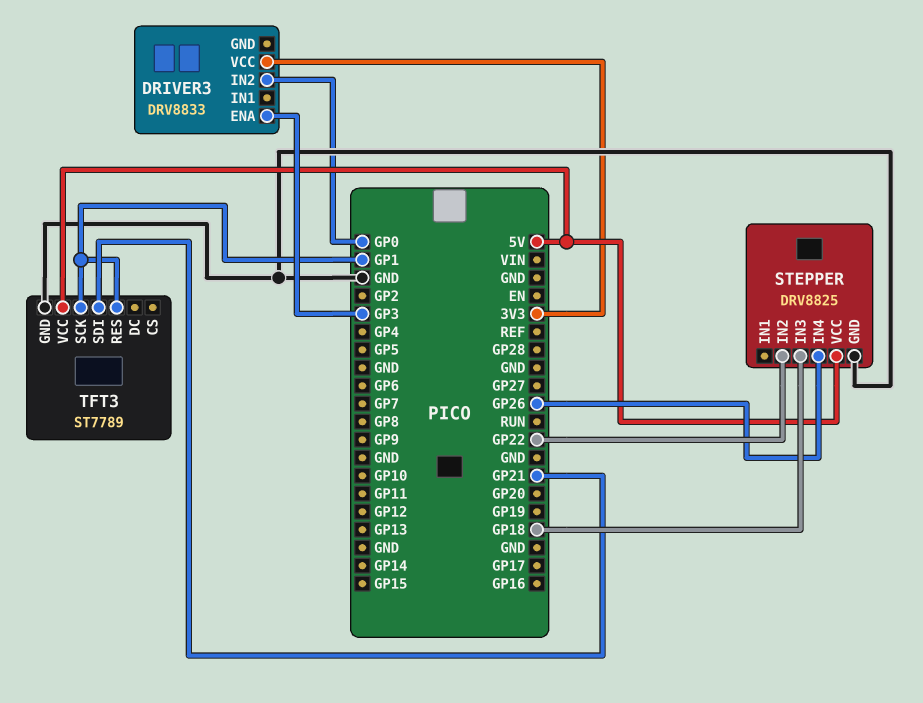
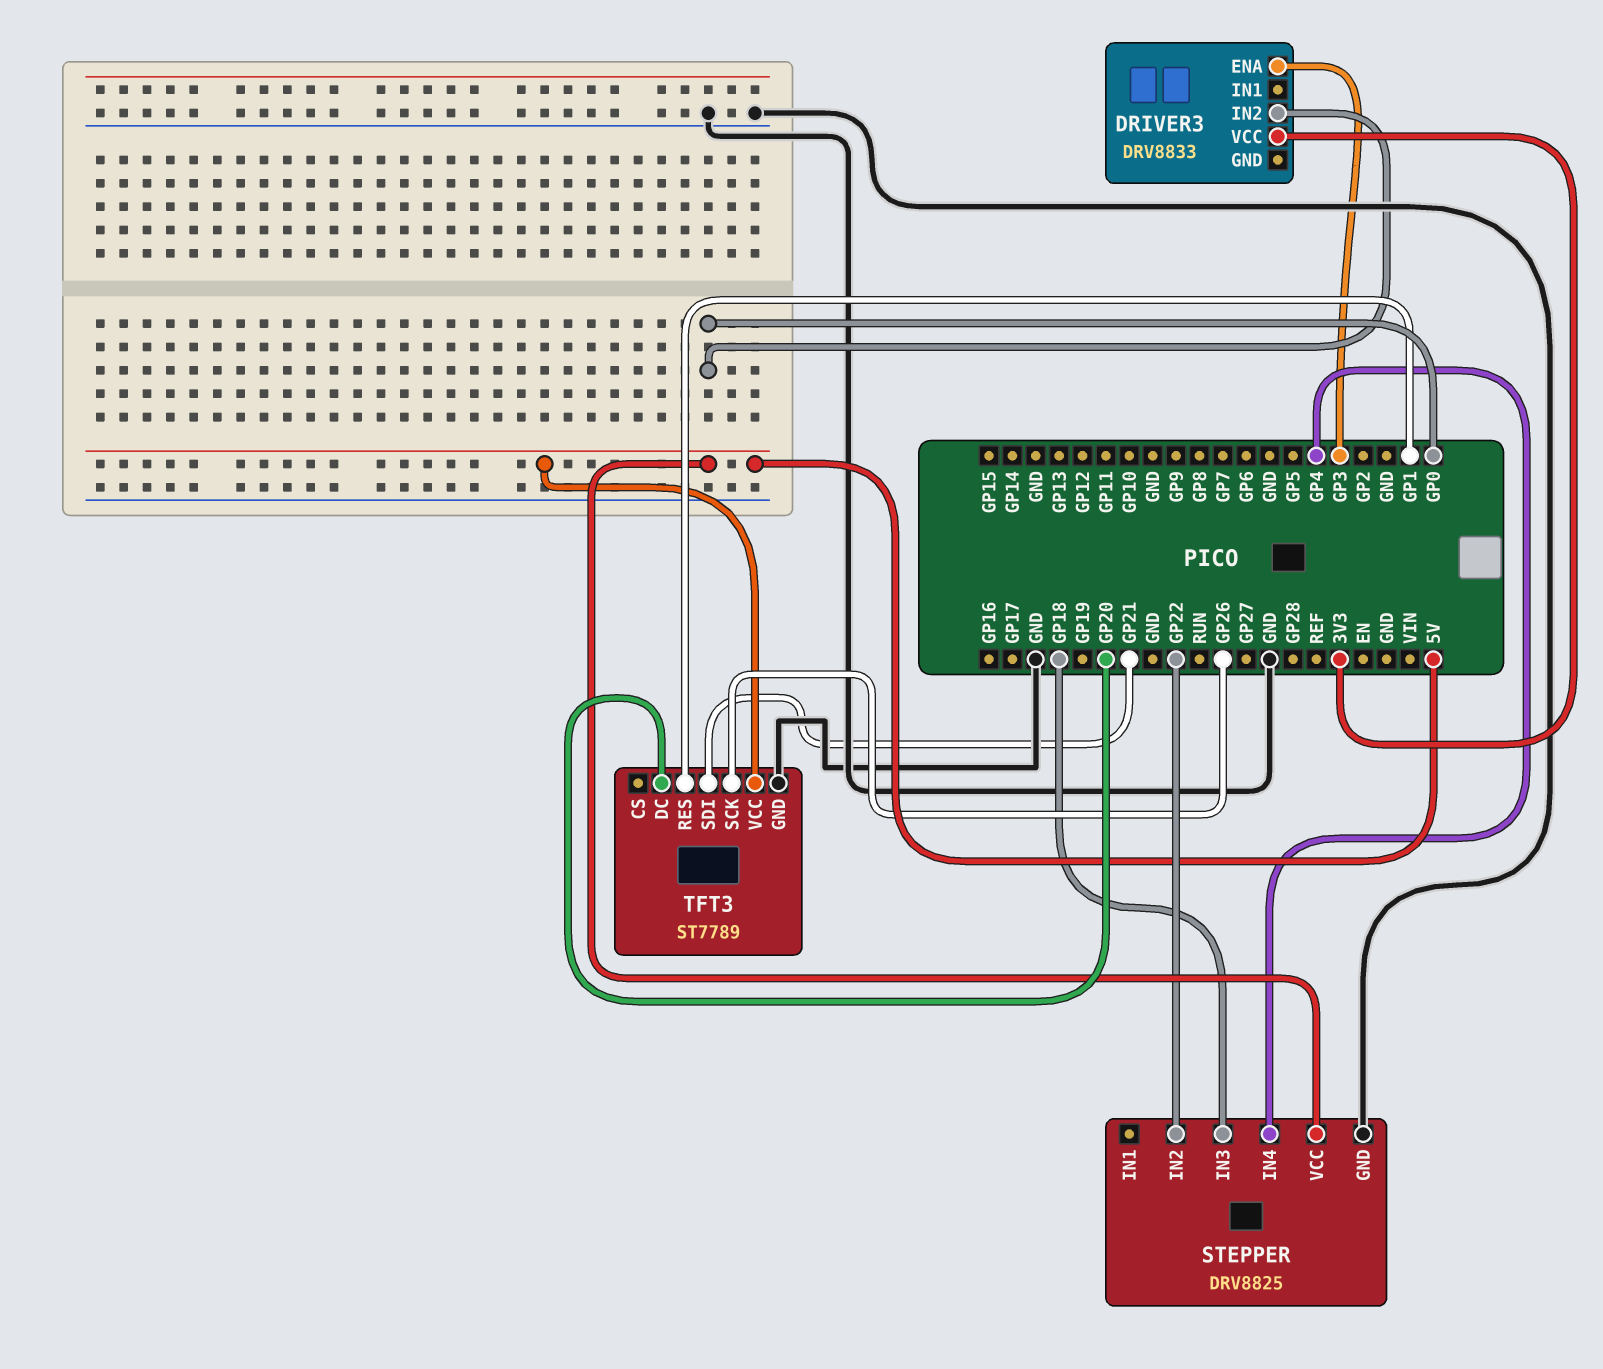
STEPPER pin IN4: GP26 -> GP4
TFT3 pin DC: none -> GP20
TFT3 pin SCK: GP1 -> GP26

